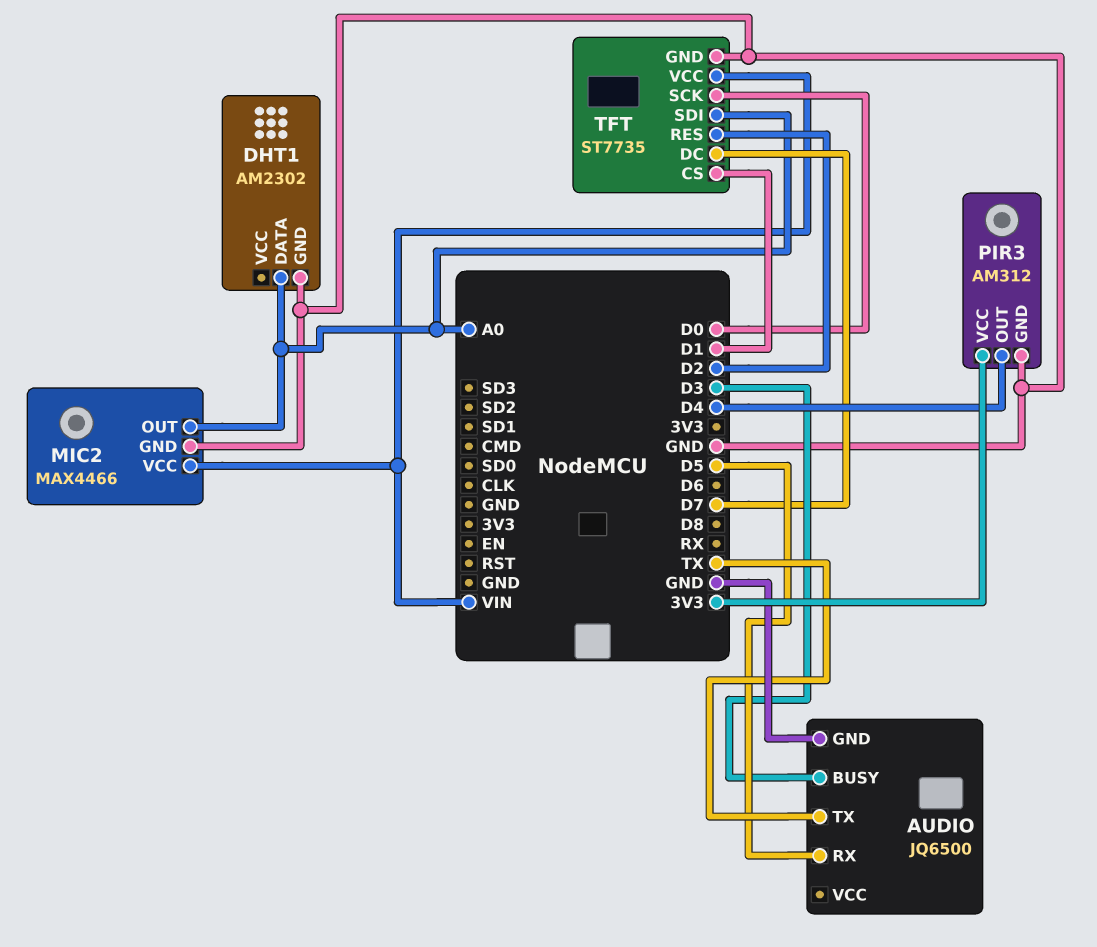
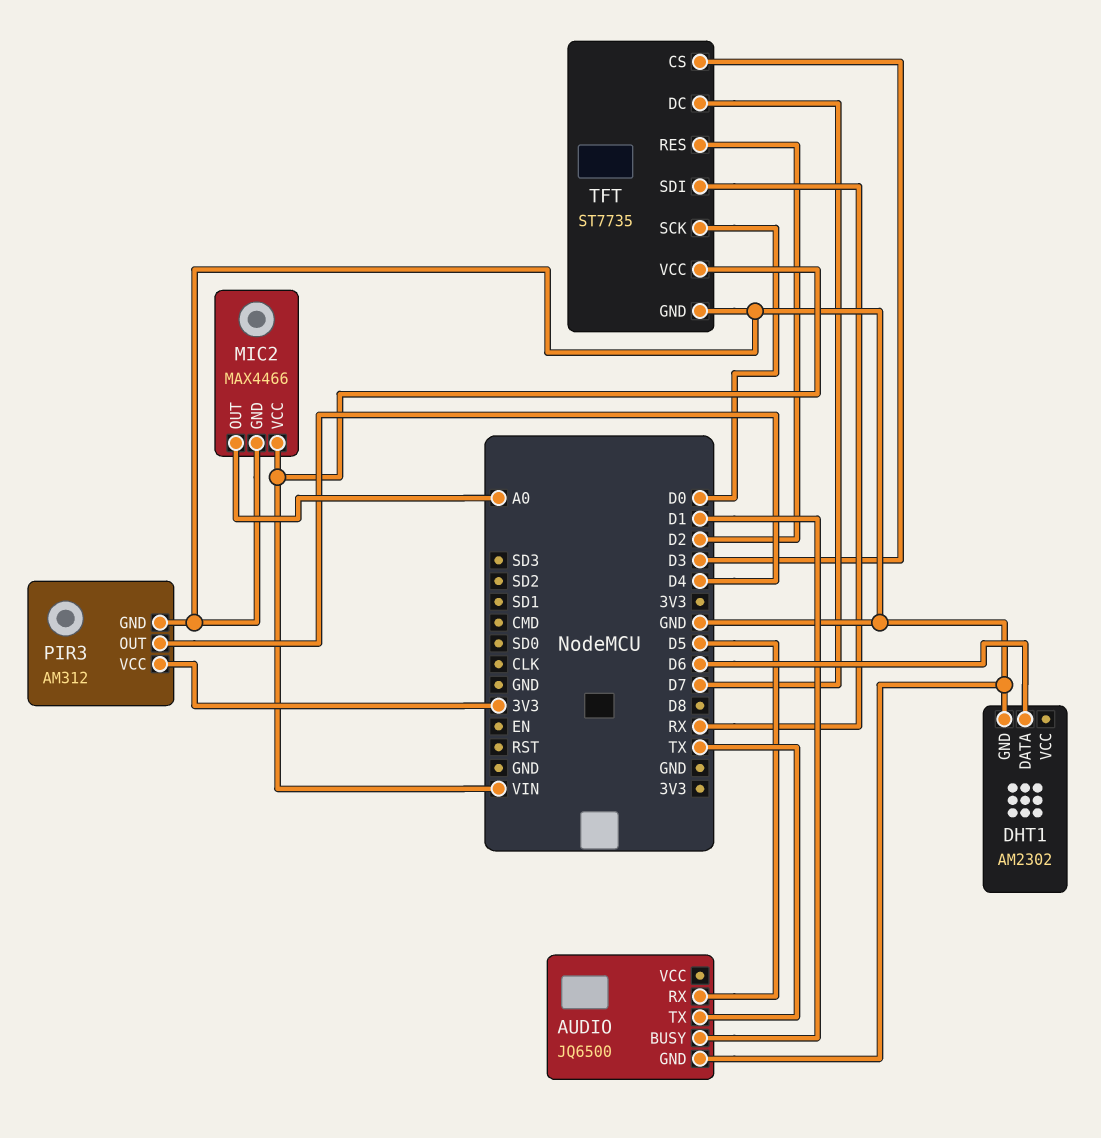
AUDIO pin BUSY: D3 -> D1
DHT1 pin DATA: A0 -> D6
TFT pin CS: D1 -> D3
TFT pin SDI: A0 -> RX

